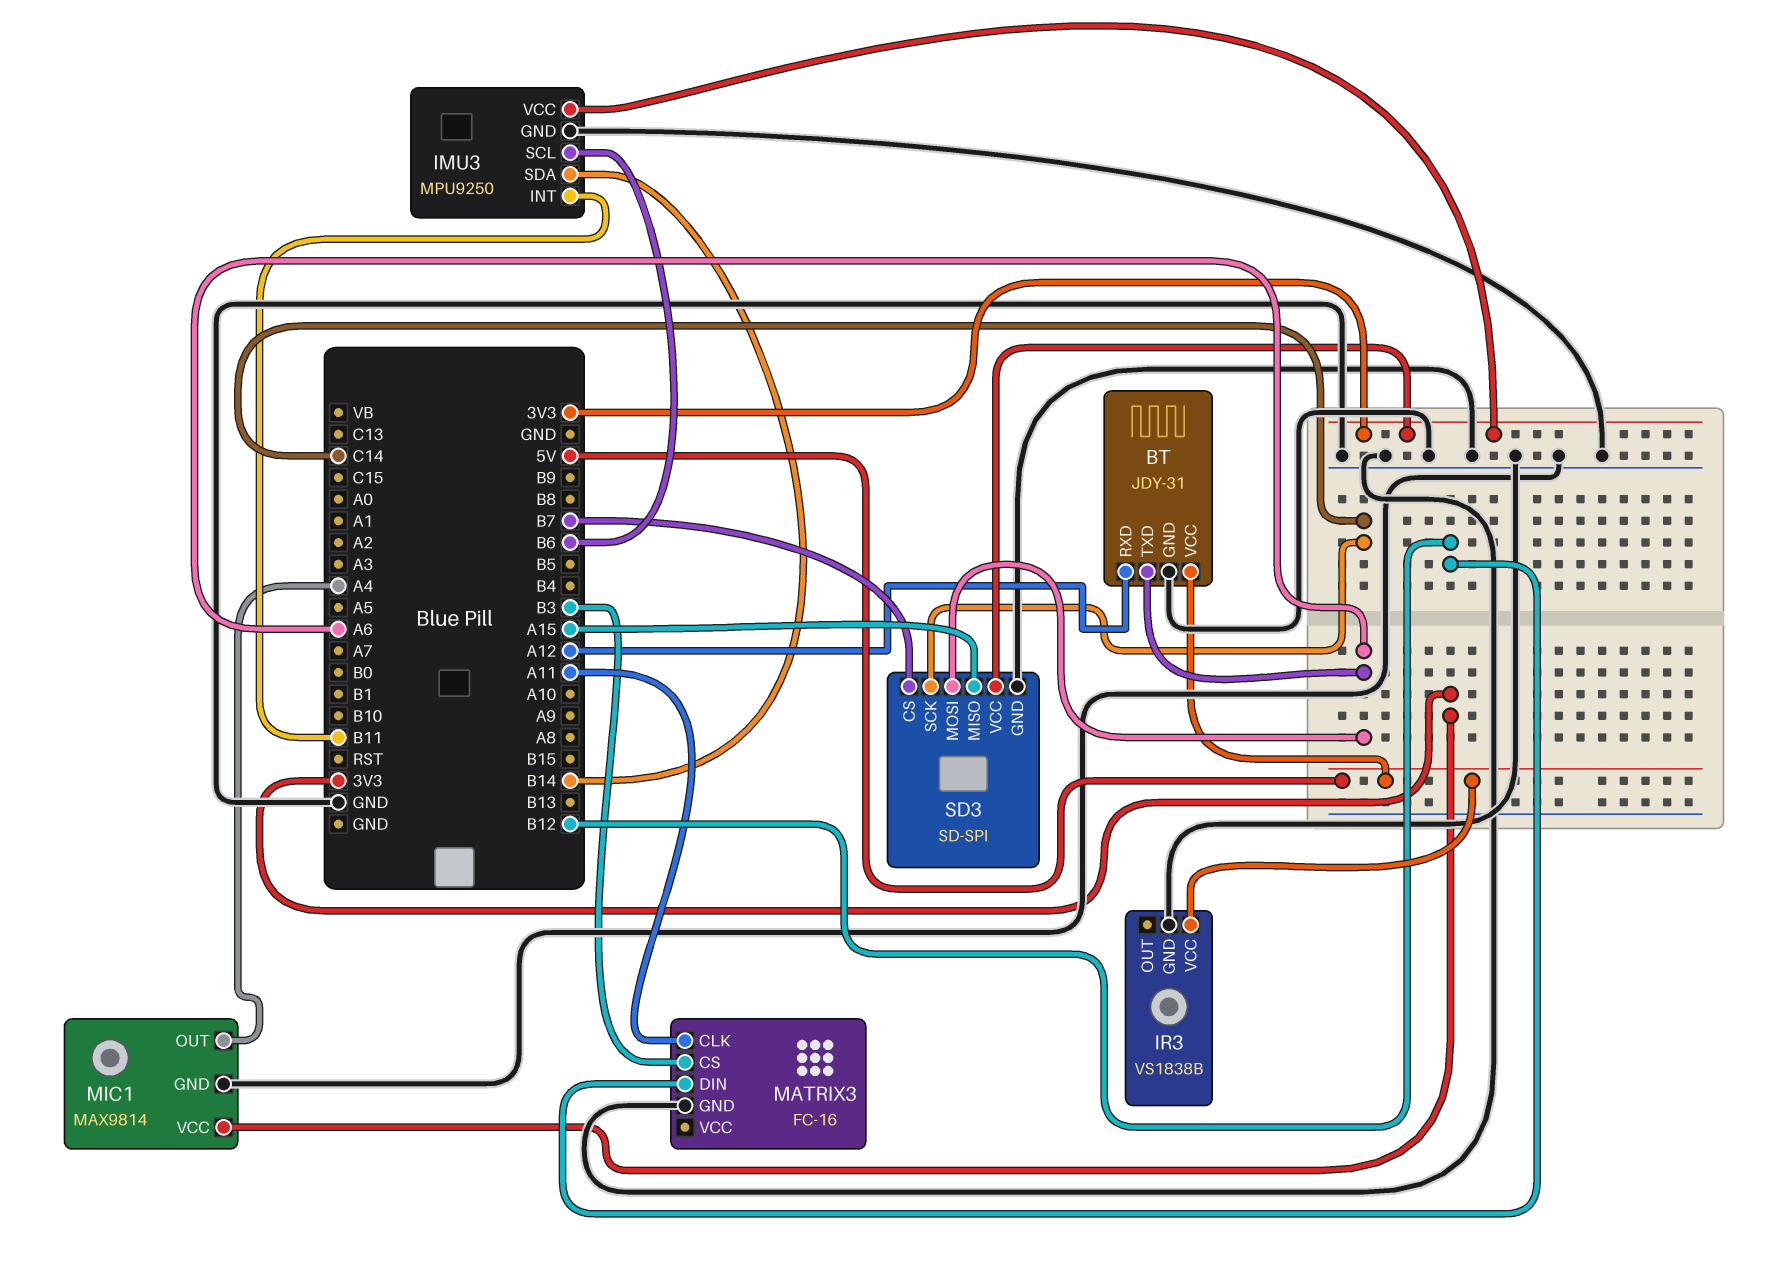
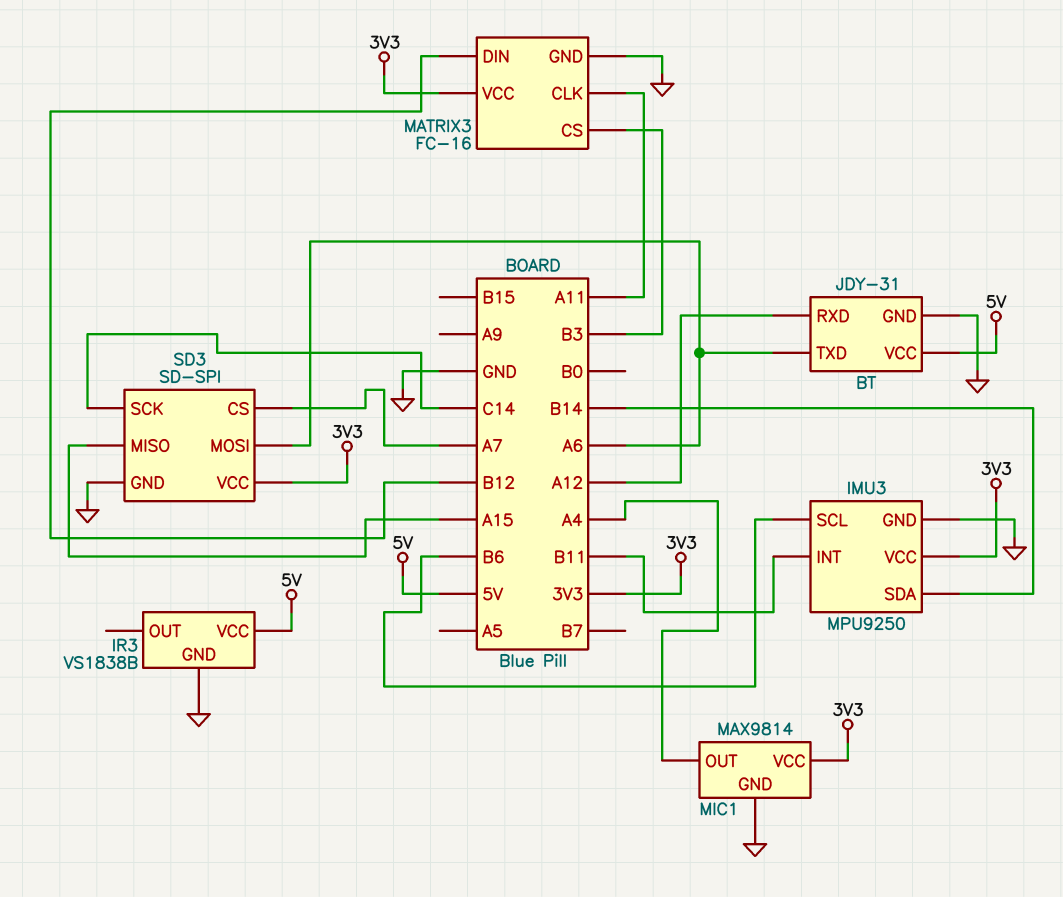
MATRIX3 pin VCC: none -> 3V3
SD3 pin CS: B7 -> A7

